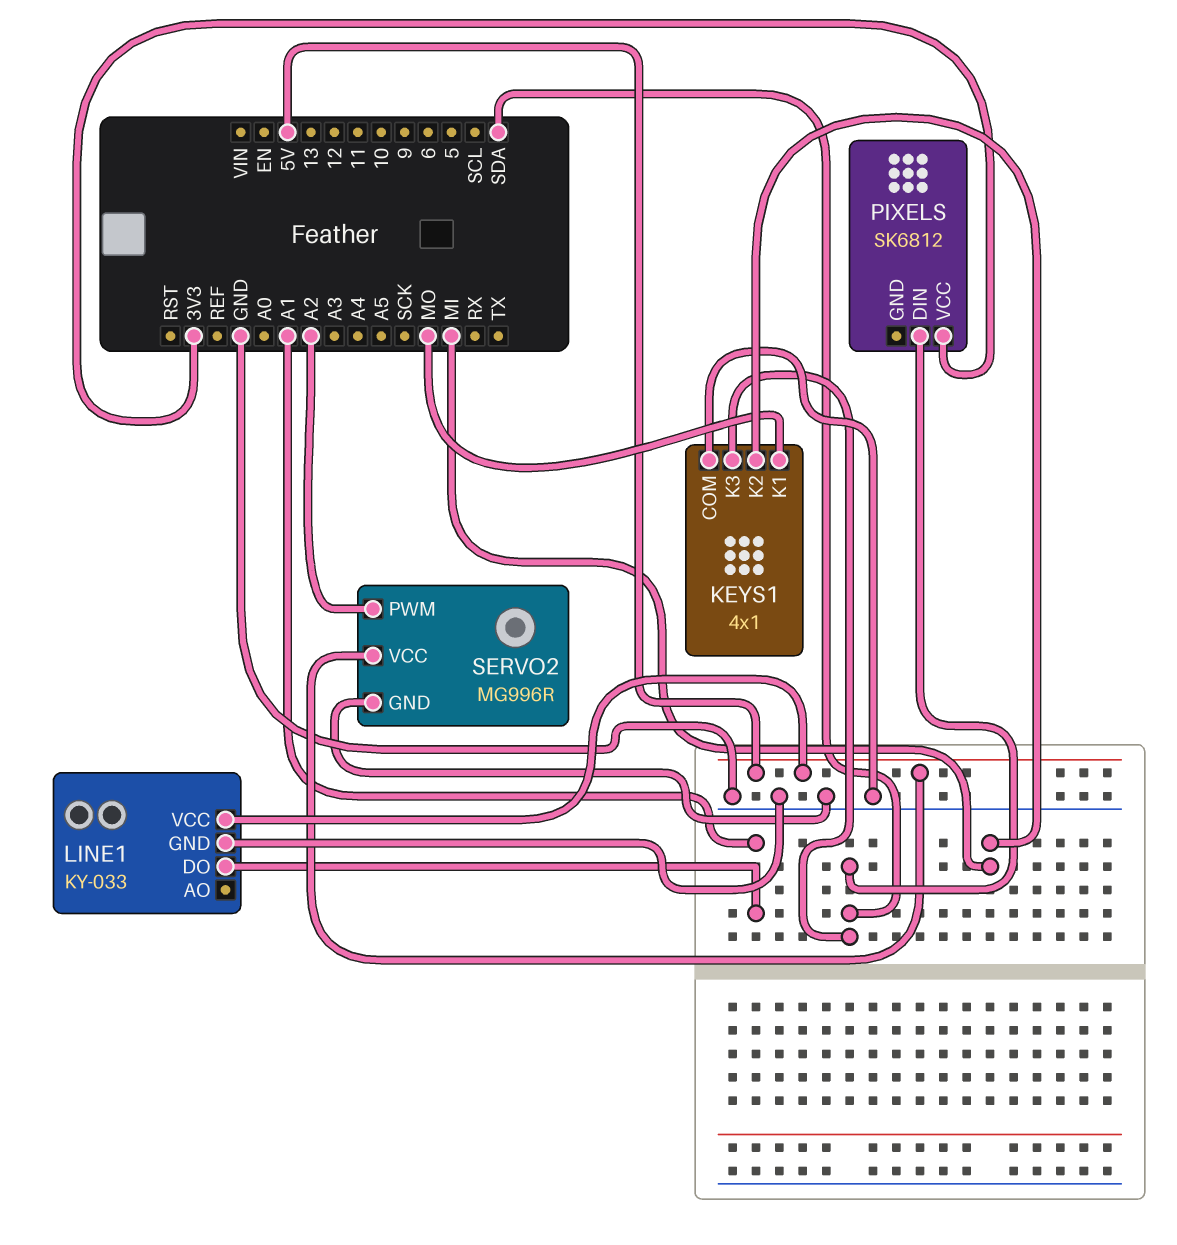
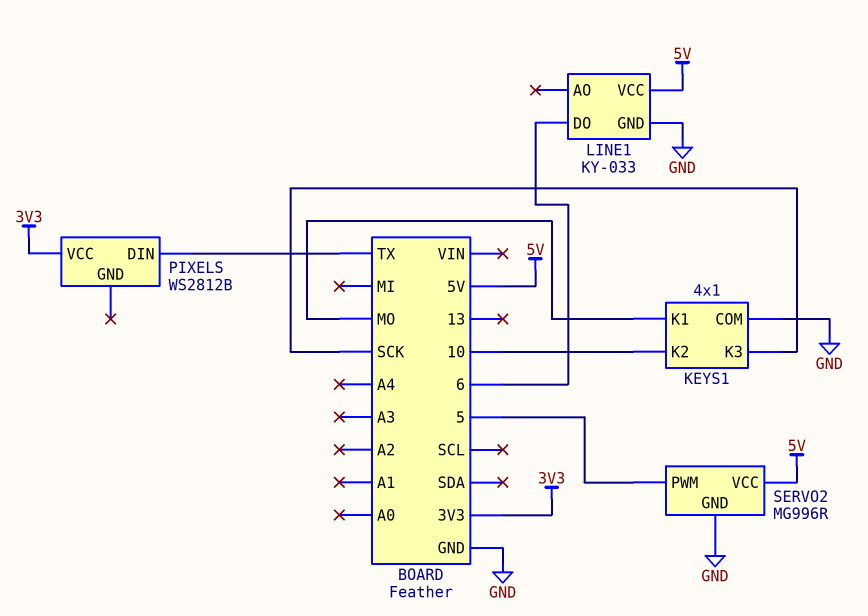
KEYS1 pin K2: MI -> 10
KEYS1 pin K3: SDA -> SCK
LINE1 pin DO: A1 -> 6
PIXELS: SK6812 -> WS2812B
PIXELS pin DIN: SDA -> TX
SERVO2 pin PWM: A2 -> 5

